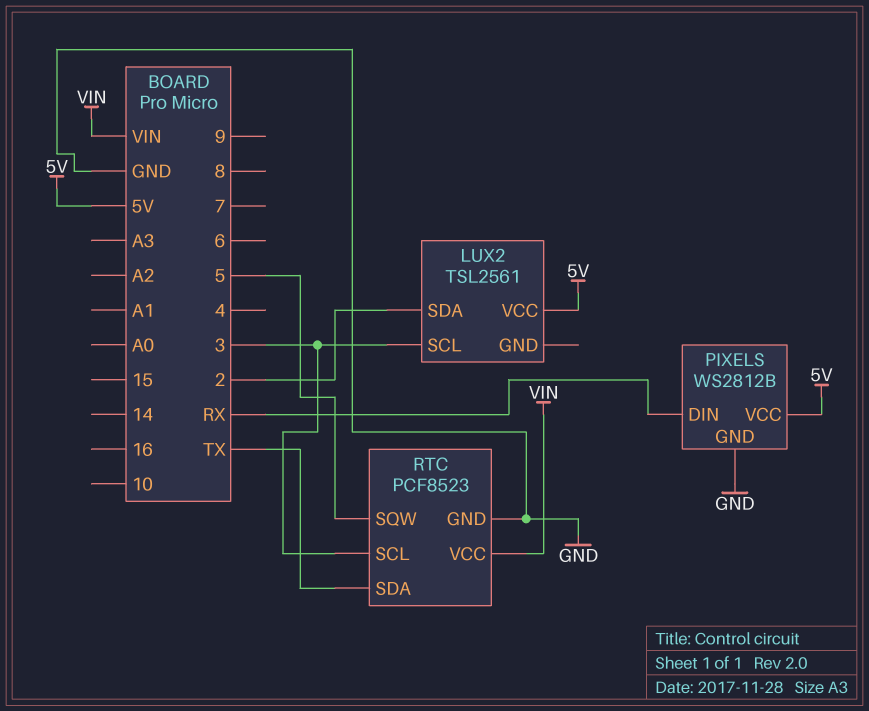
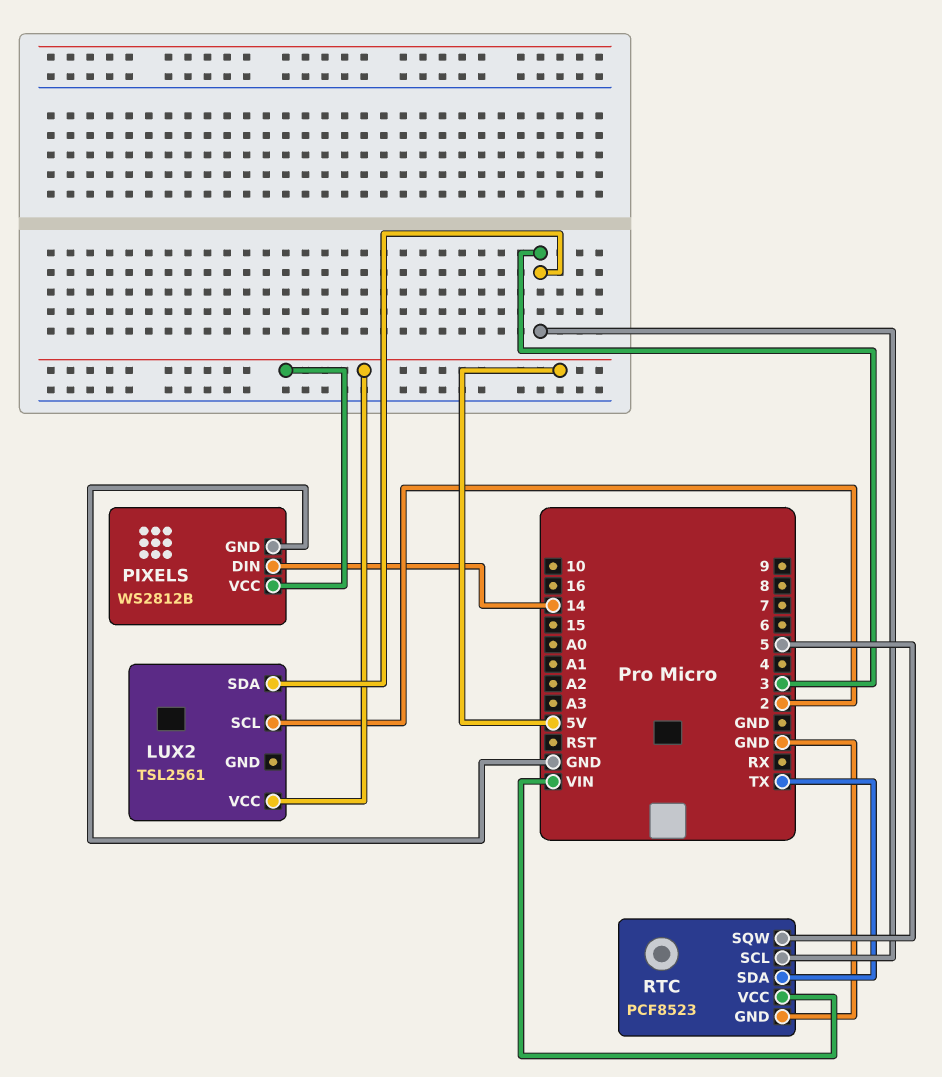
LUX2 pin SCL: 3 -> 2
LUX2 pin SDA: 2 -> 3
PIXELS pin DIN: RX -> 14

